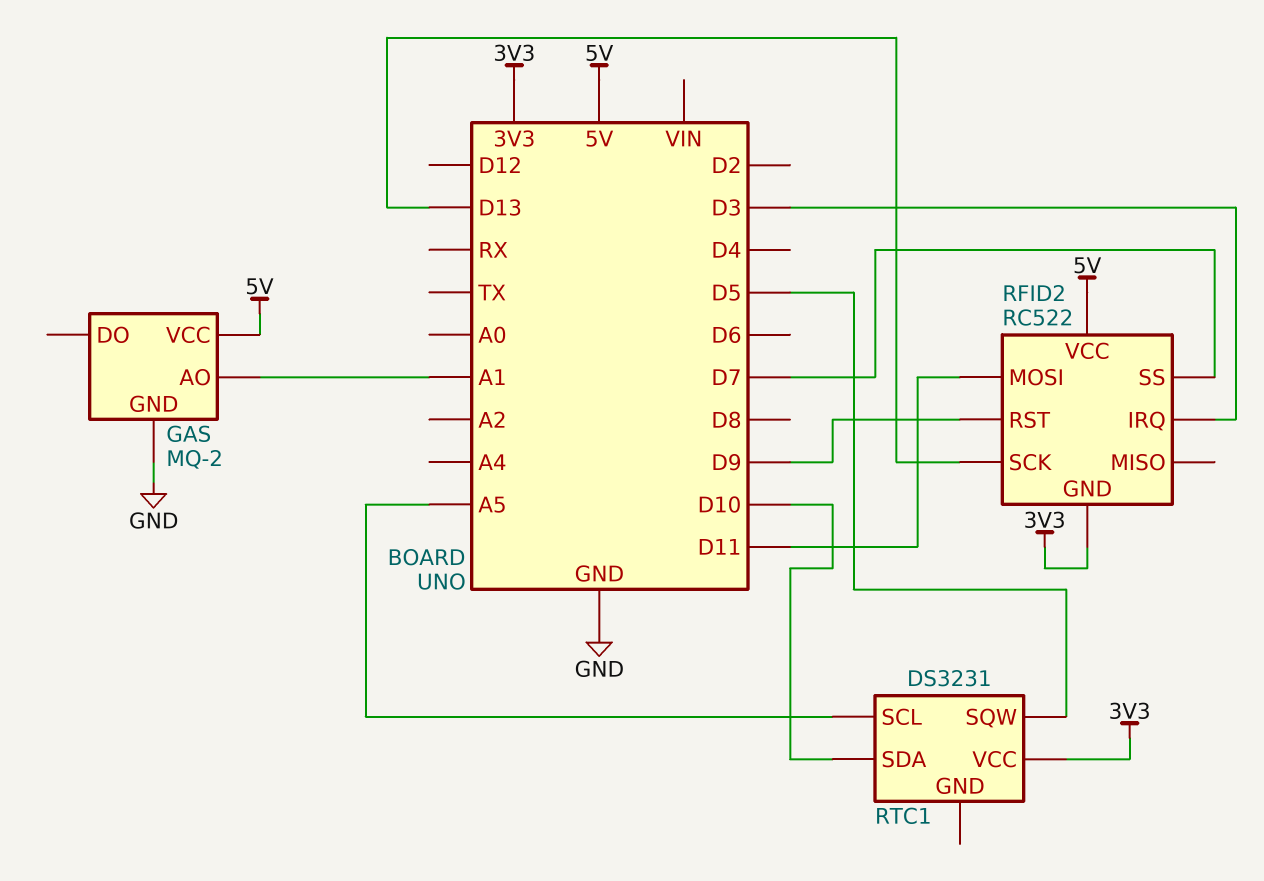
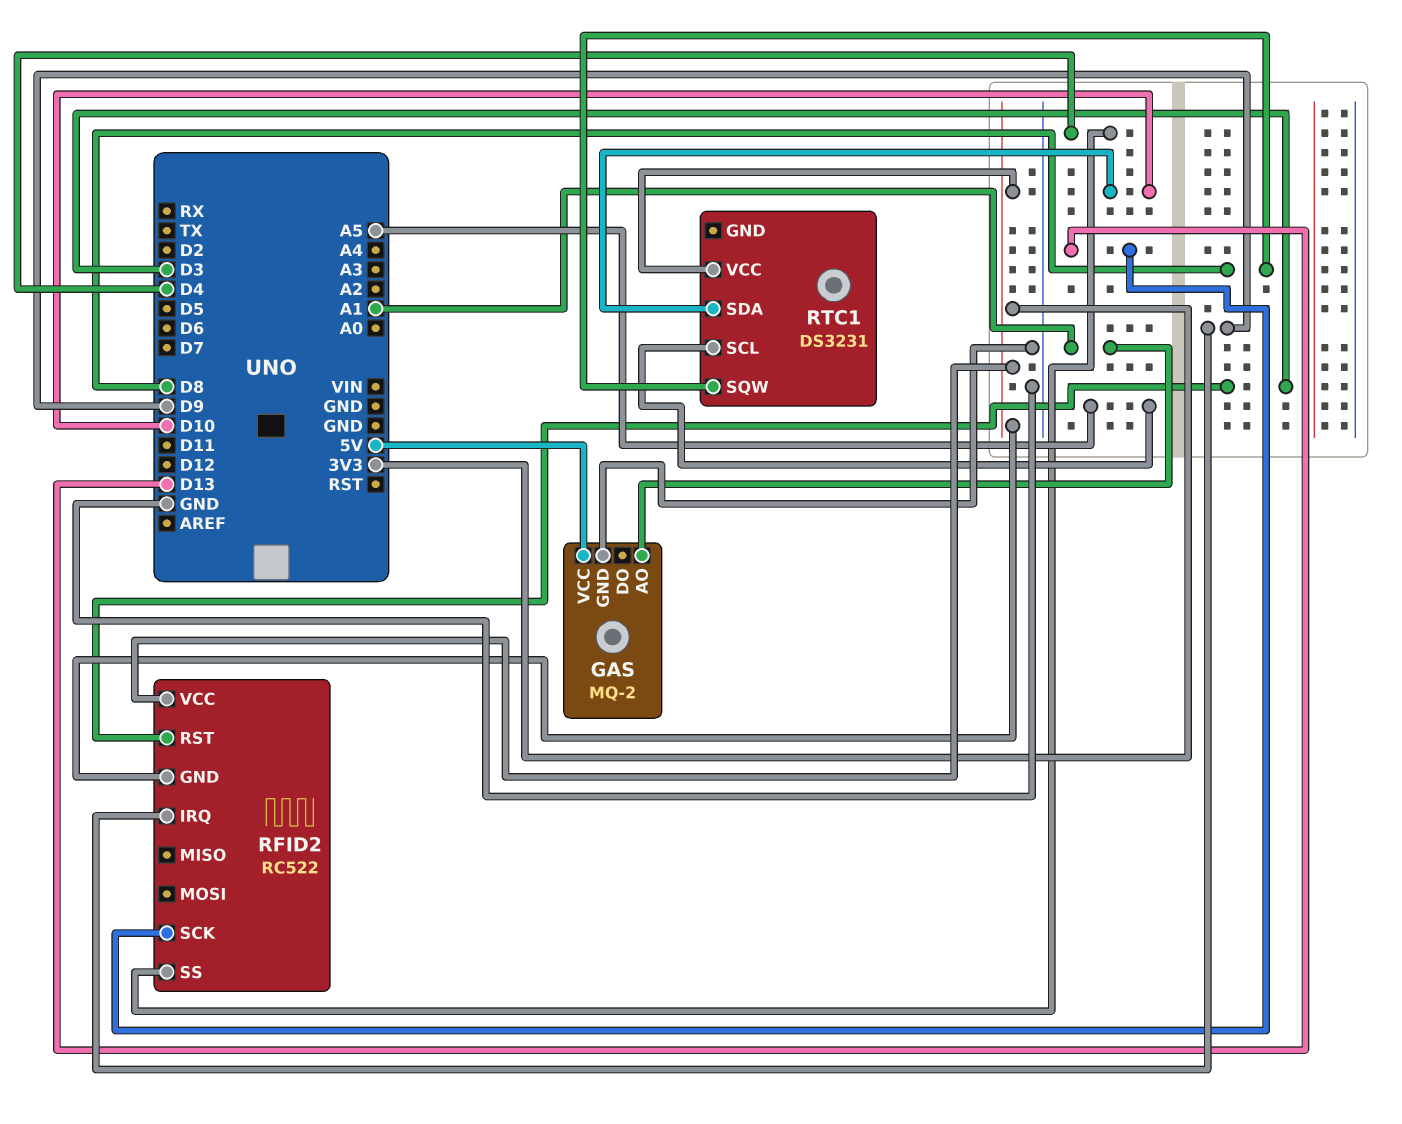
RFID2 pin IRQ: D3 -> D9
RFID2 pin MOSI: D11 -> none
RFID2 pin RST: D9 -> D3
RFID2 pin SS: D7 -> D4
RFID2 pin VCC: 5V -> 3V3
RTC1 pin SQW: D5 -> D8

